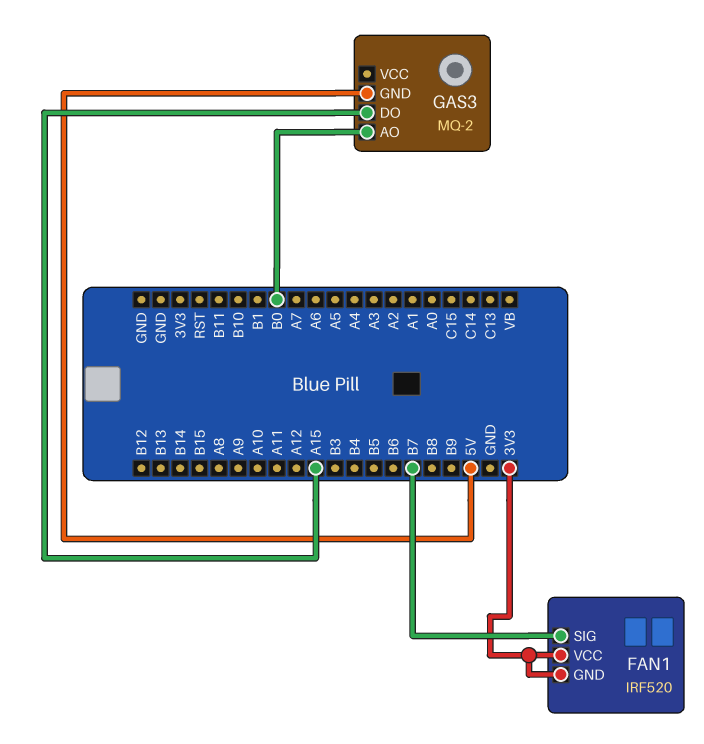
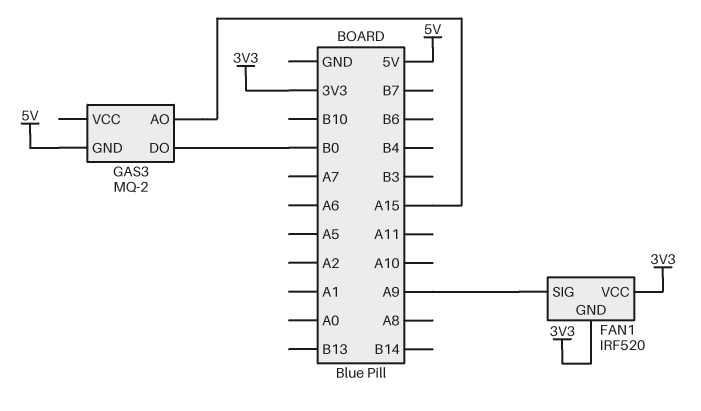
FAN1 pin SIG: B7 -> A9
GAS3 pin AO: B0 -> A15
GAS3 pin DO: A15 -> B0

